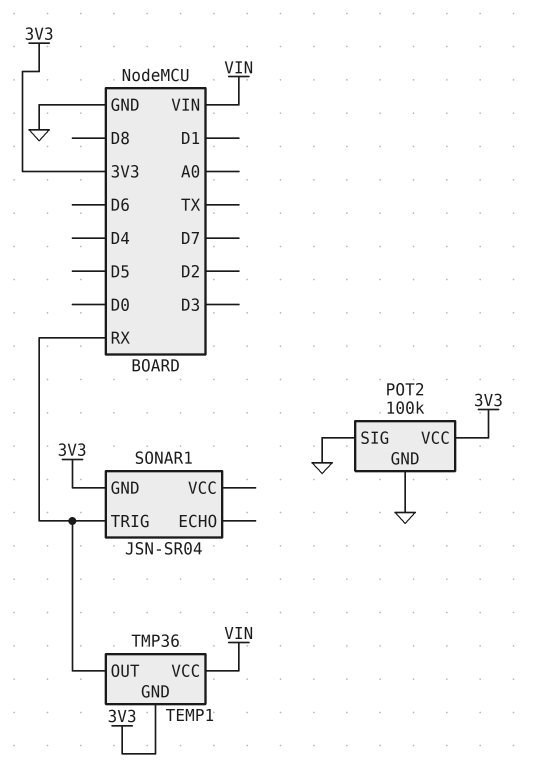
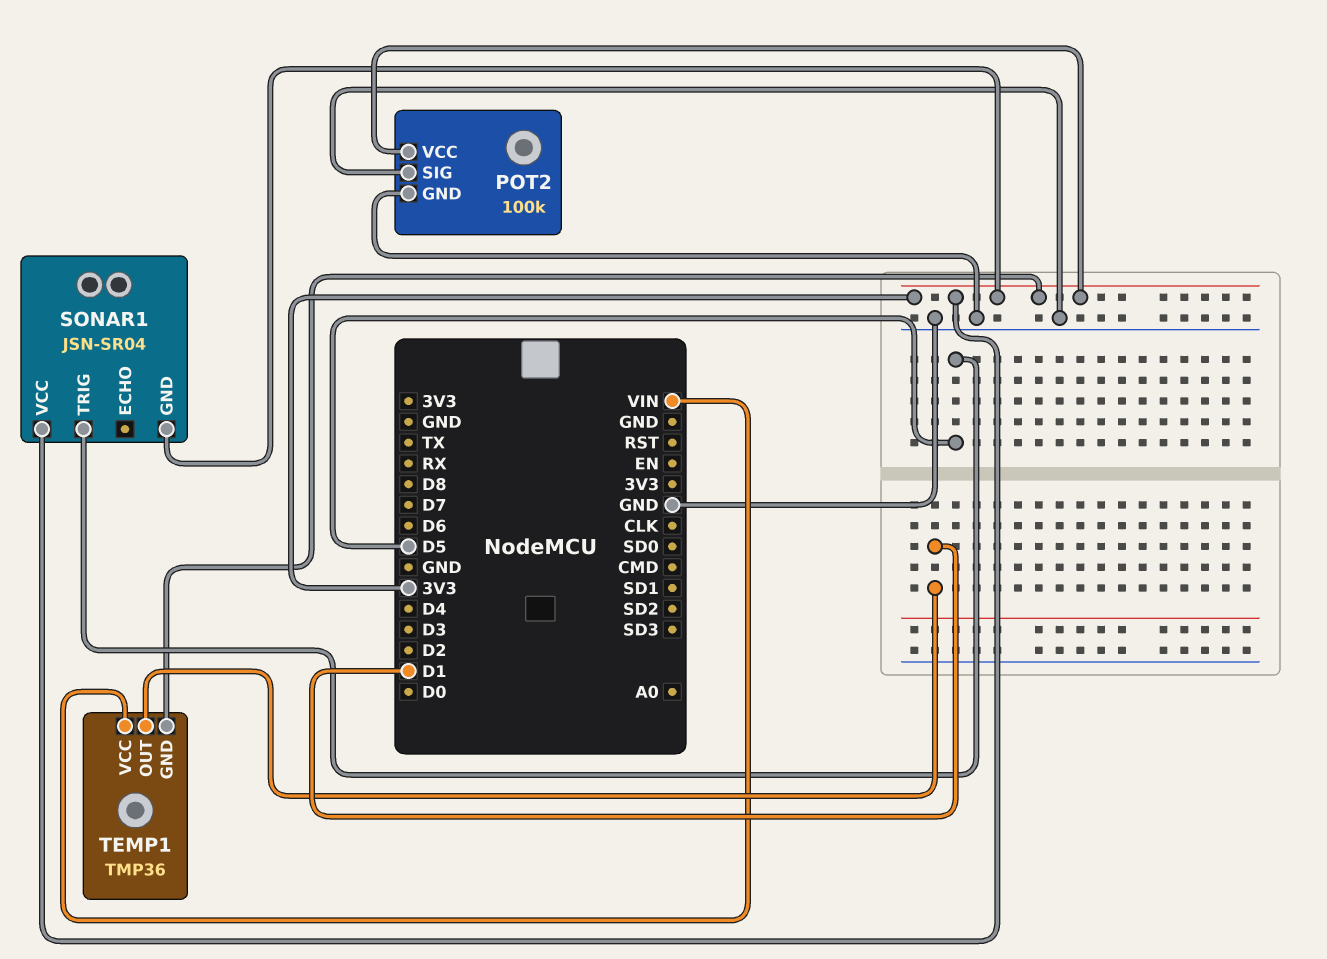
SONAR1 pin TRIG: RX -> D5
SONAR1 pin VCC: none -> 3V3
TEMP1 pin OUT: RX -> D1

